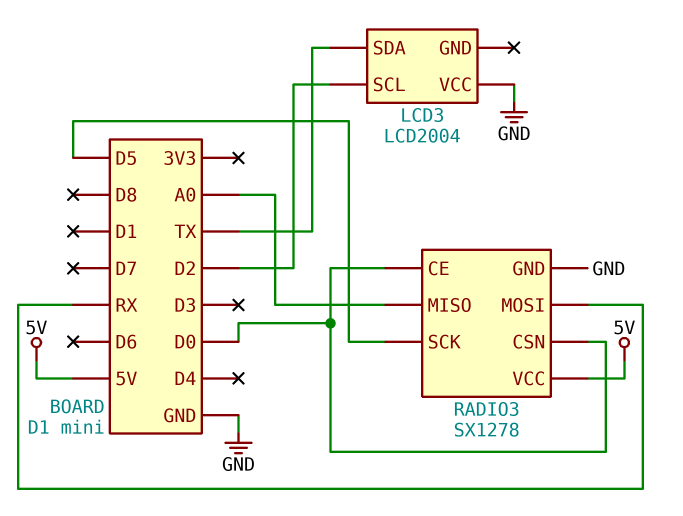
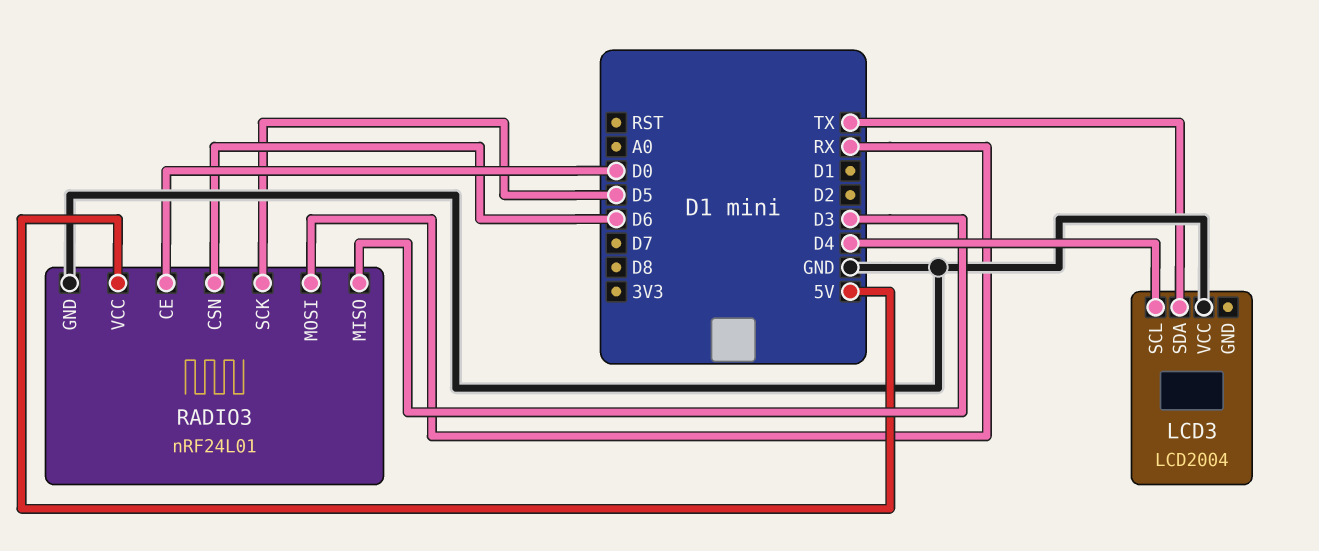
LCD3 pin SCL: D2 -> D4
RADIO3: SX1278 -> nRF24L01
RADIO3 pin CSN: D0 -> D6
RADIO3 pin MISO: A0 -> D3

